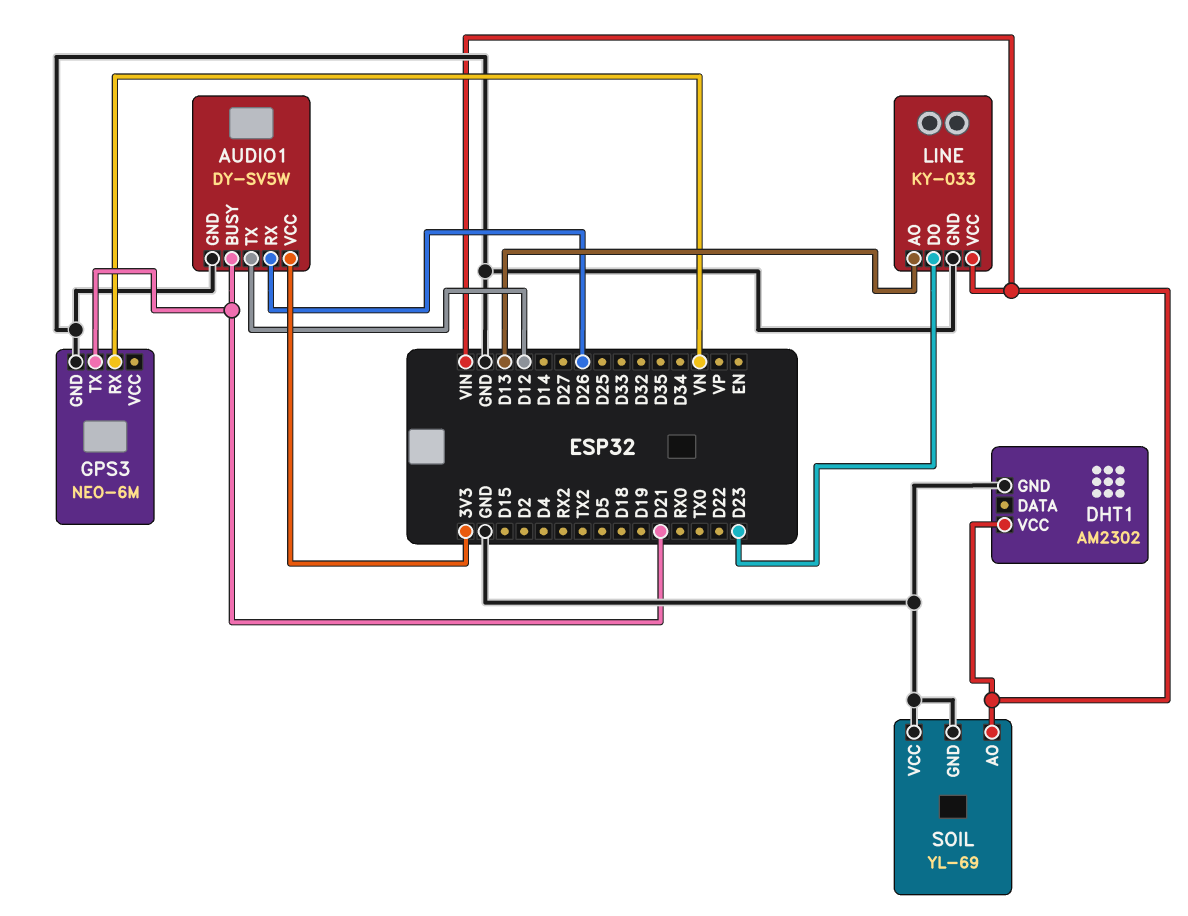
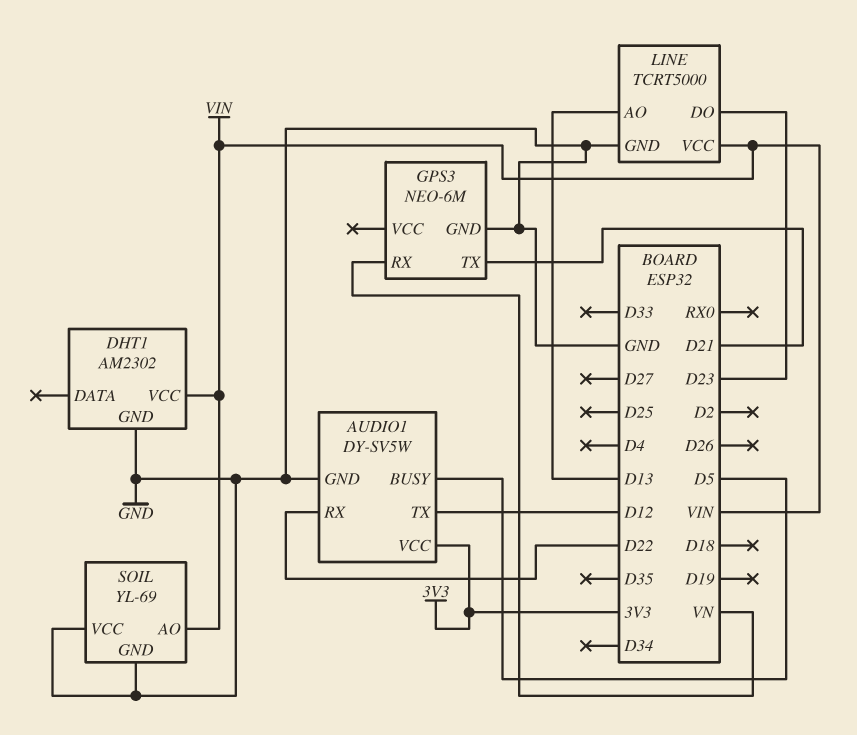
AUDIO1 pin BUSY: D21 -> D5
AUDIO1 pin RX: D26 -> D22
LINE: KY-033 -> TCRT5000

